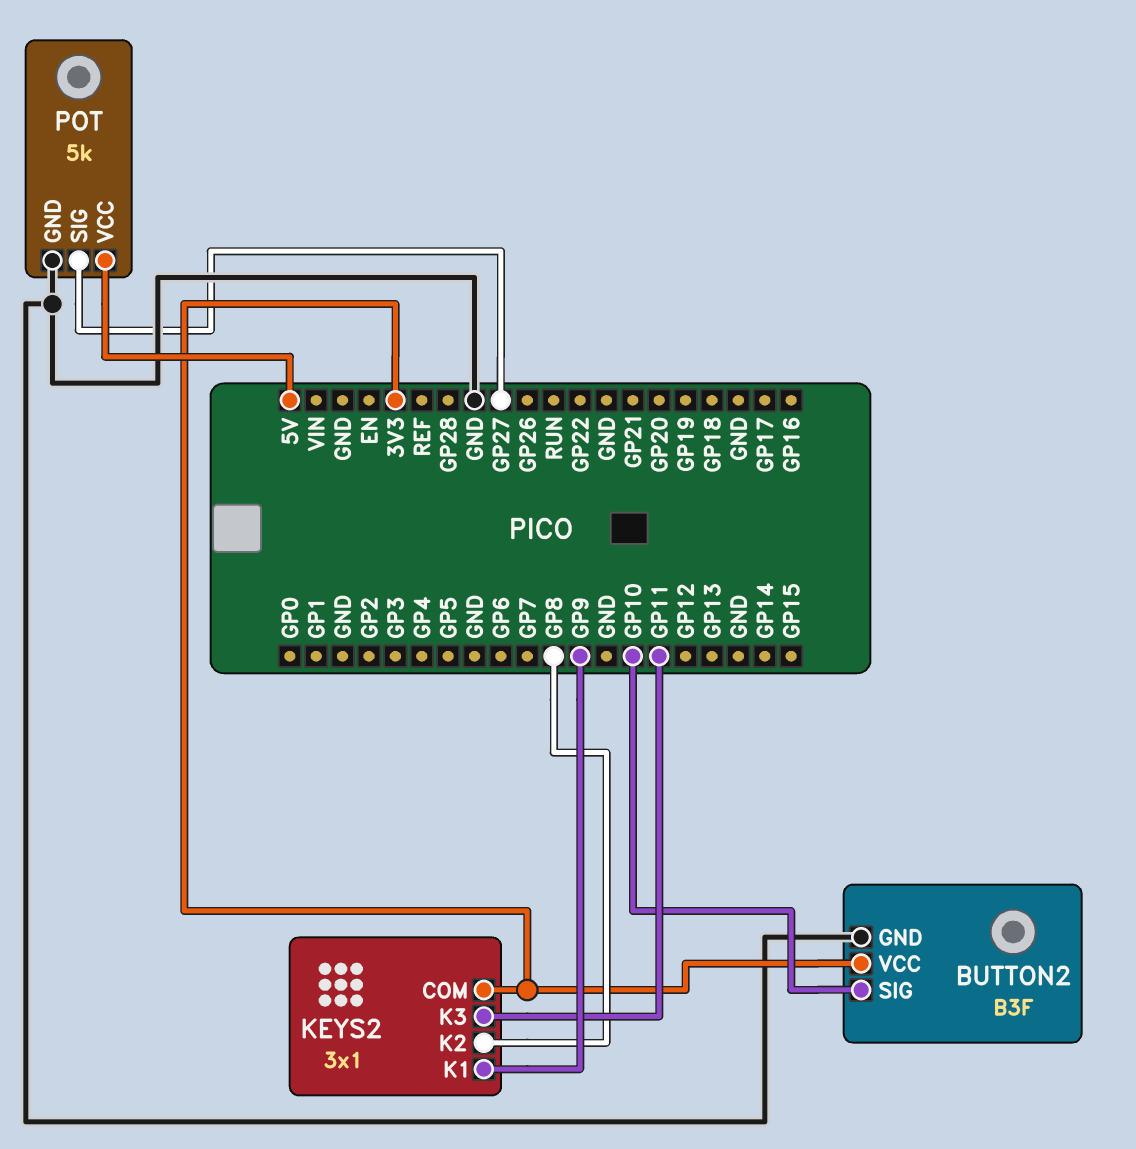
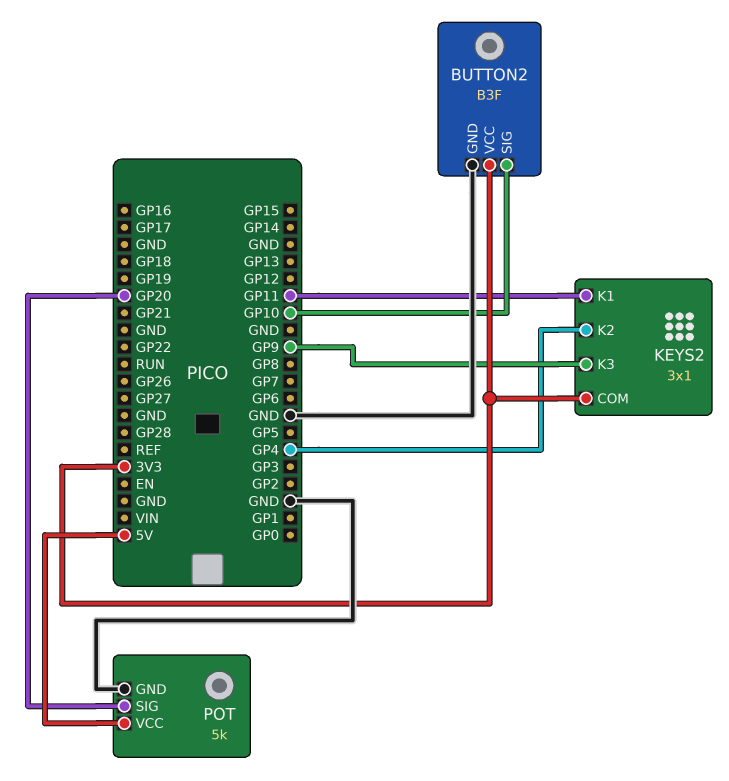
KEYS2 pin K1: GP9 -> GP11
KEYS2 pin K2: GP8 -> GP4
KEYS2 pin K3: GP11 -> GP9
POT pin SIG: GP27 -> GP20

